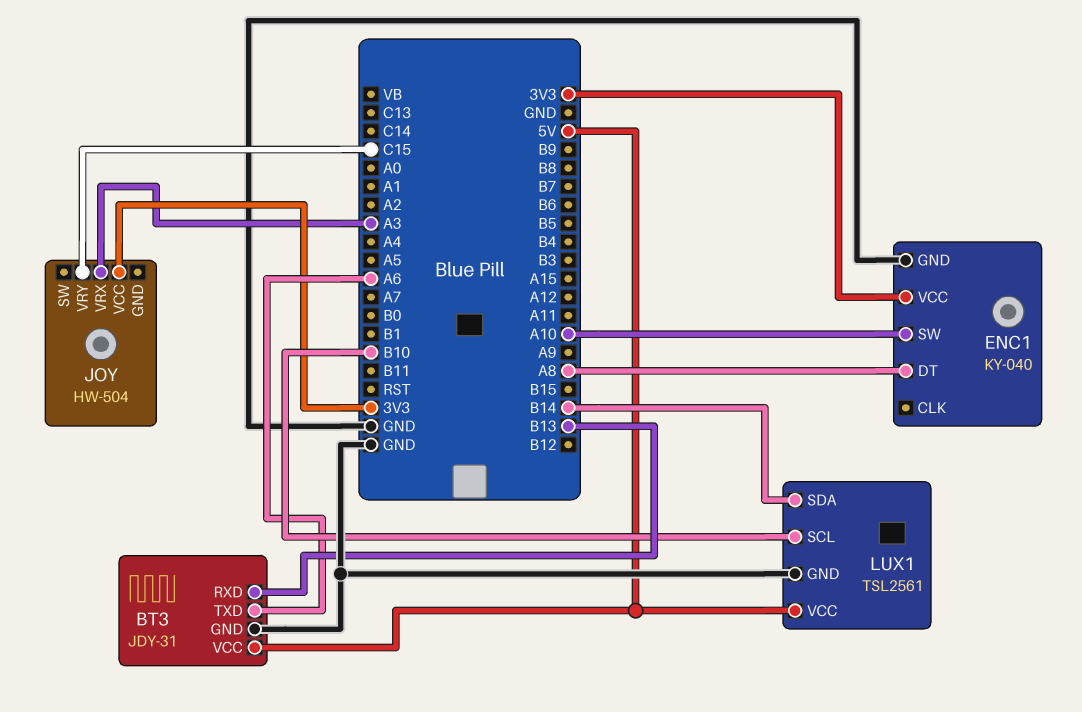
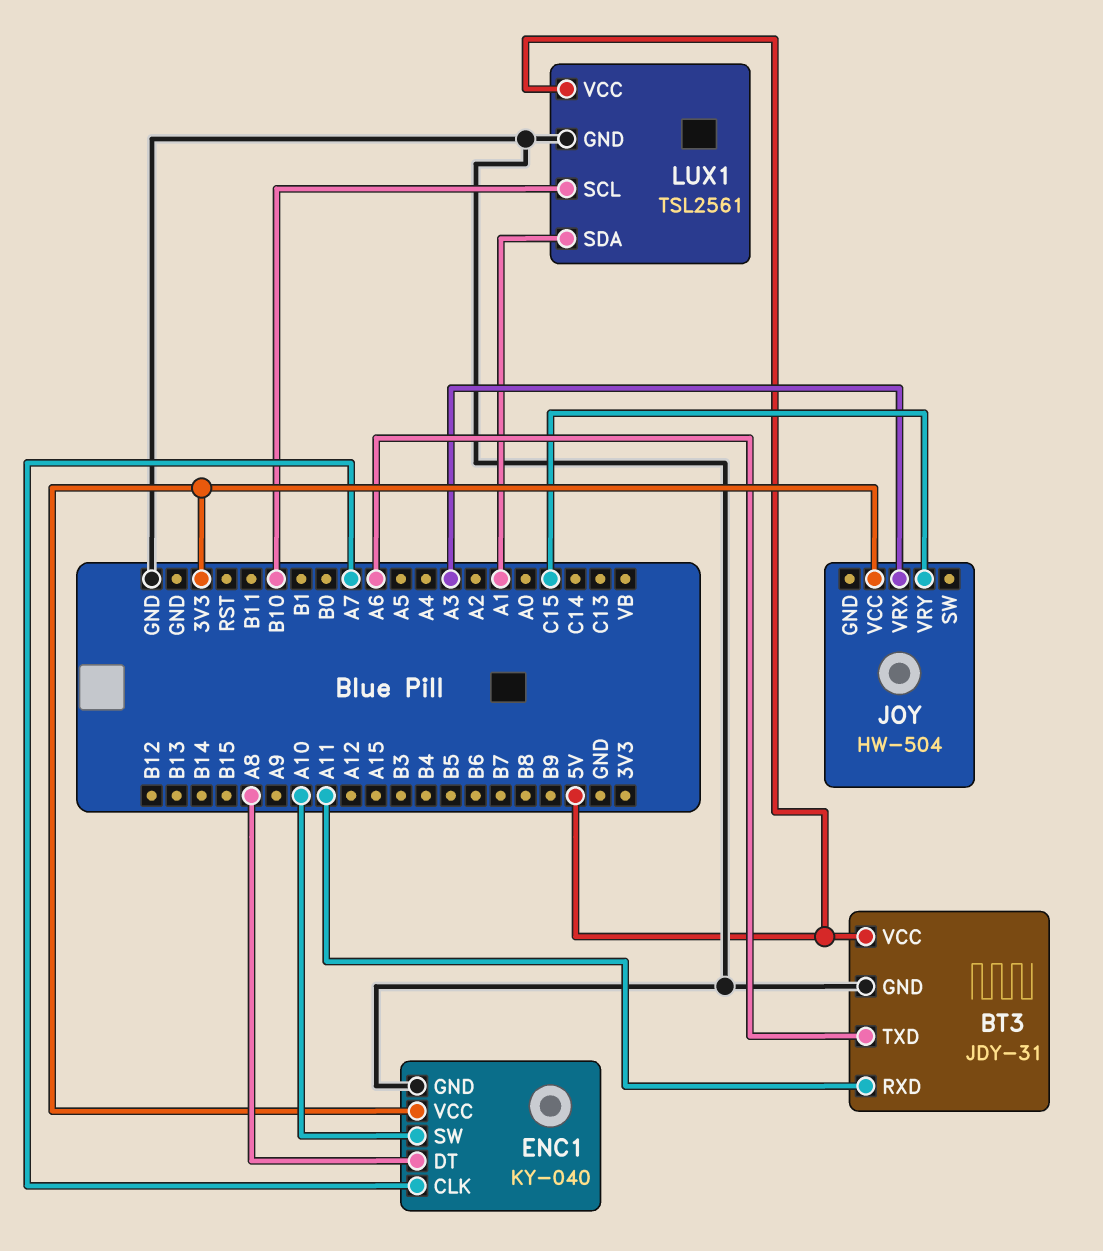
BT3 pin RXD: B13 -> A11
ENC1 pin CLK: none -> A7
LUX1 pin SDA: B14 -> A1

